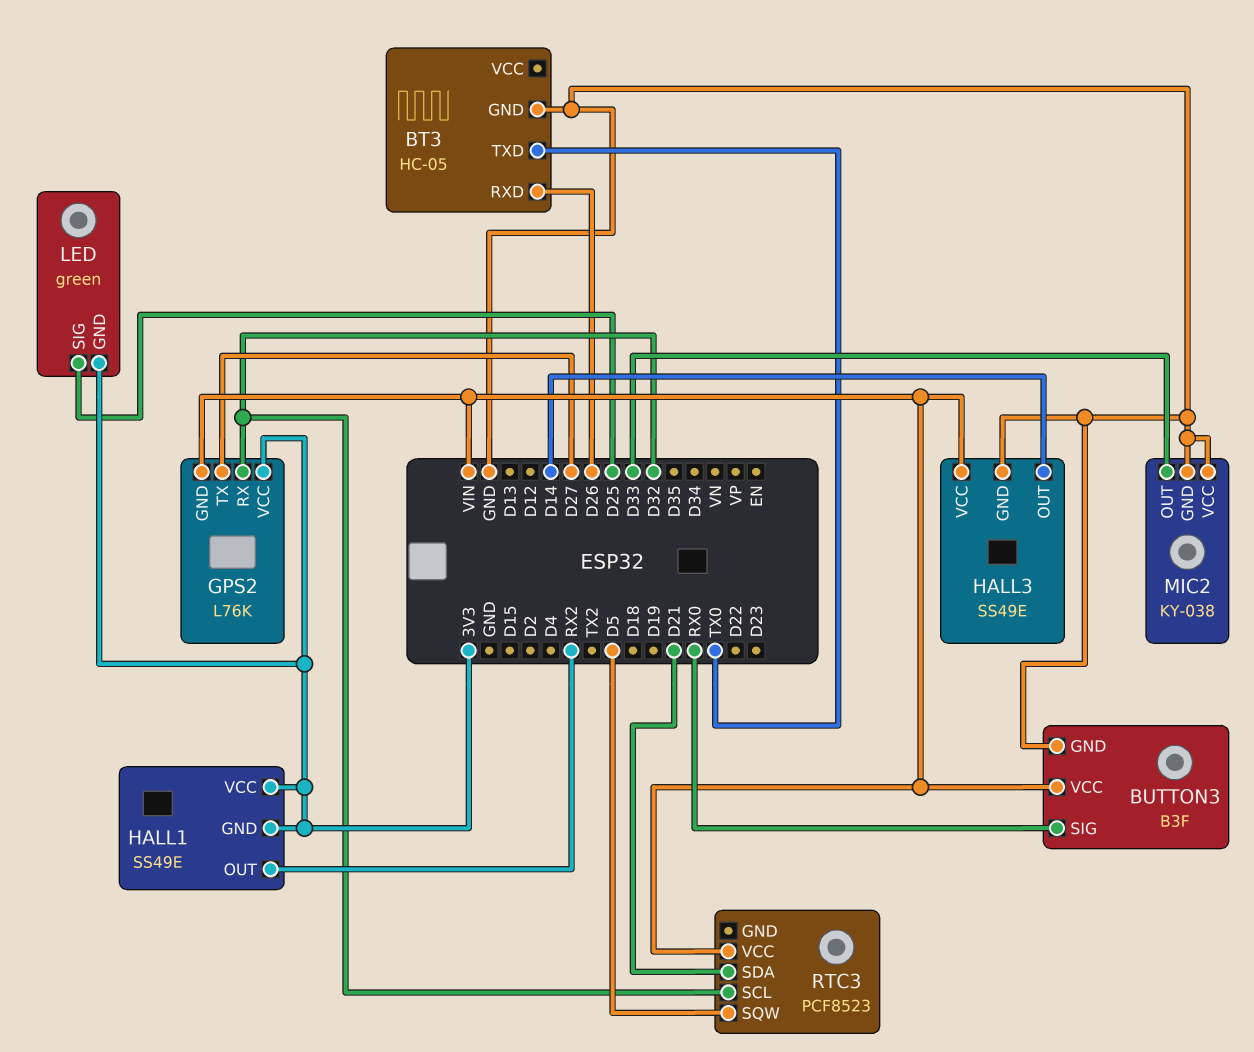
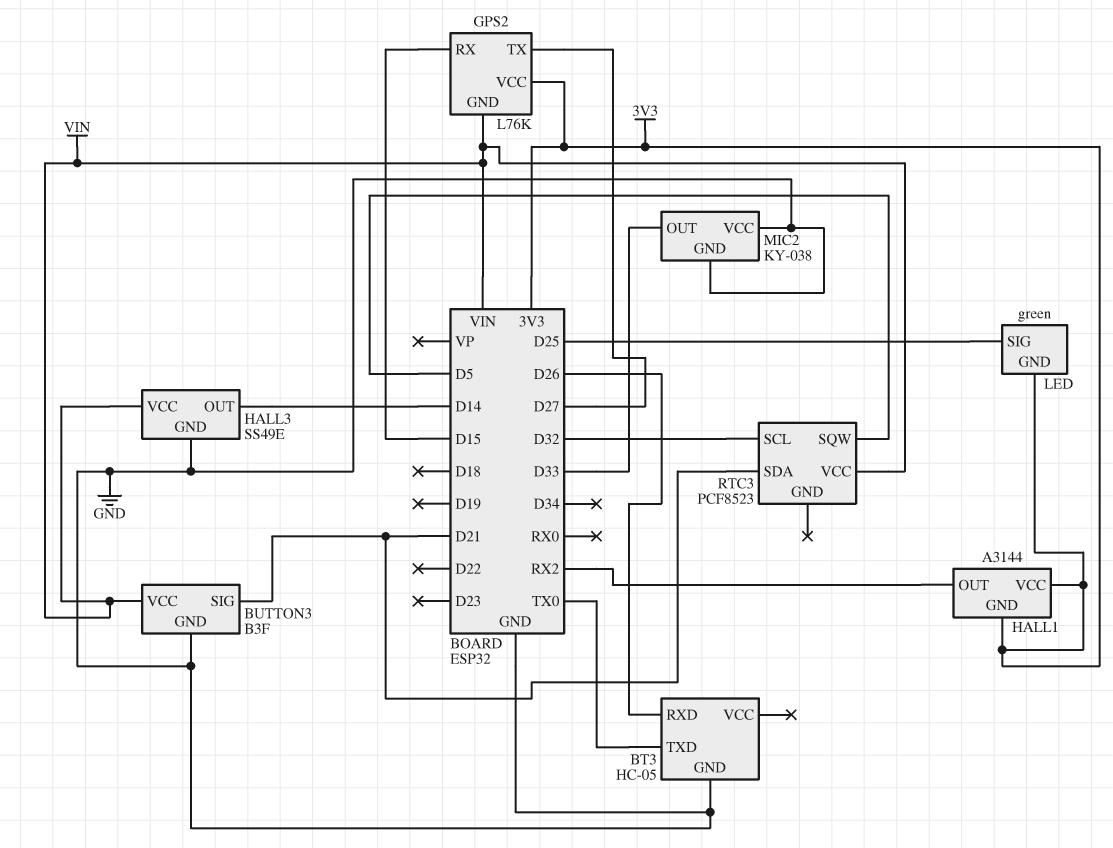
BUTTON3 pin SIG: RX0 -> D21
GPS2 pin RX: D32 -> D15
HALL1: SS49E -> A3144

